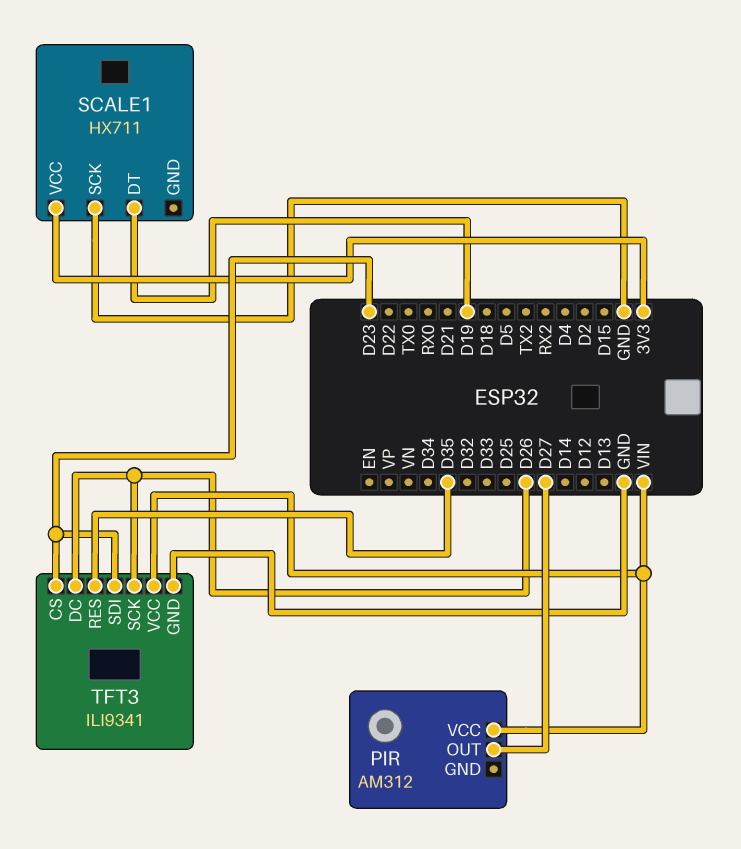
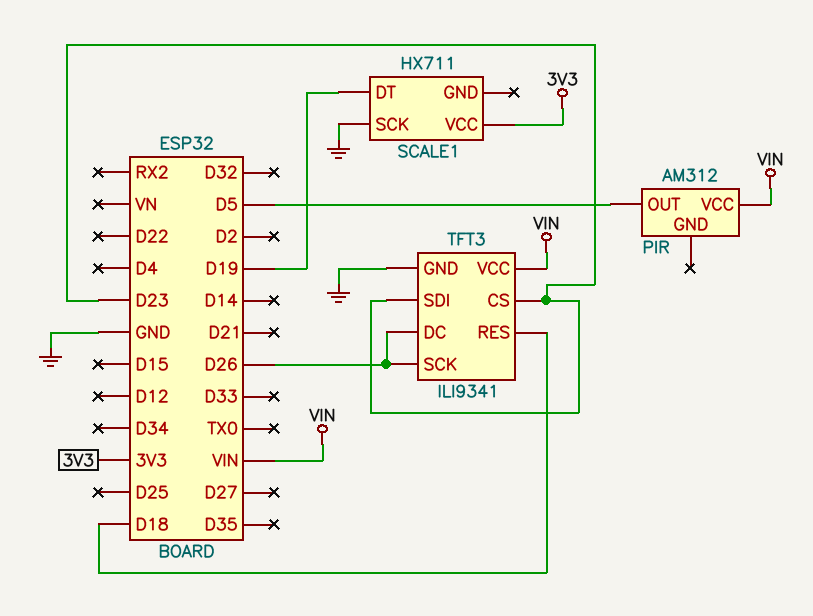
PIR pin OUT: D27 -> D5
TFT3 pin RES: D35 -> D18

